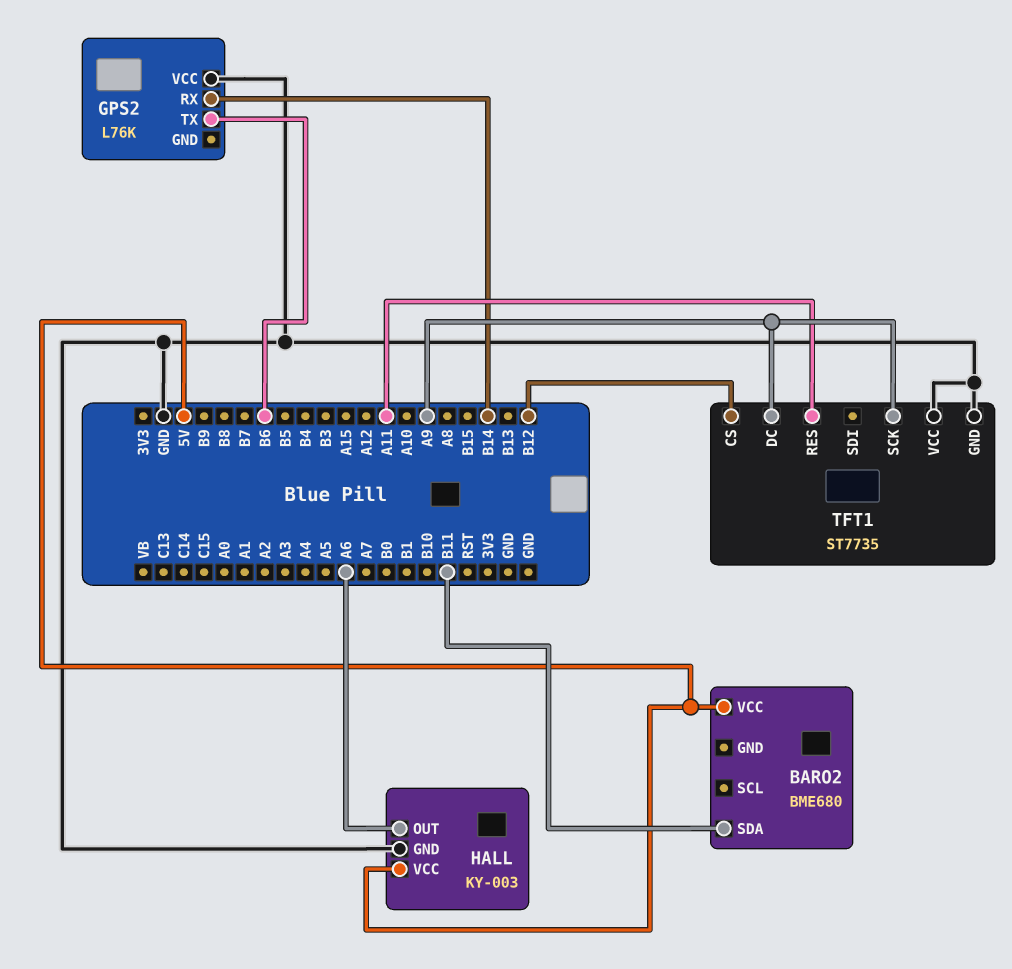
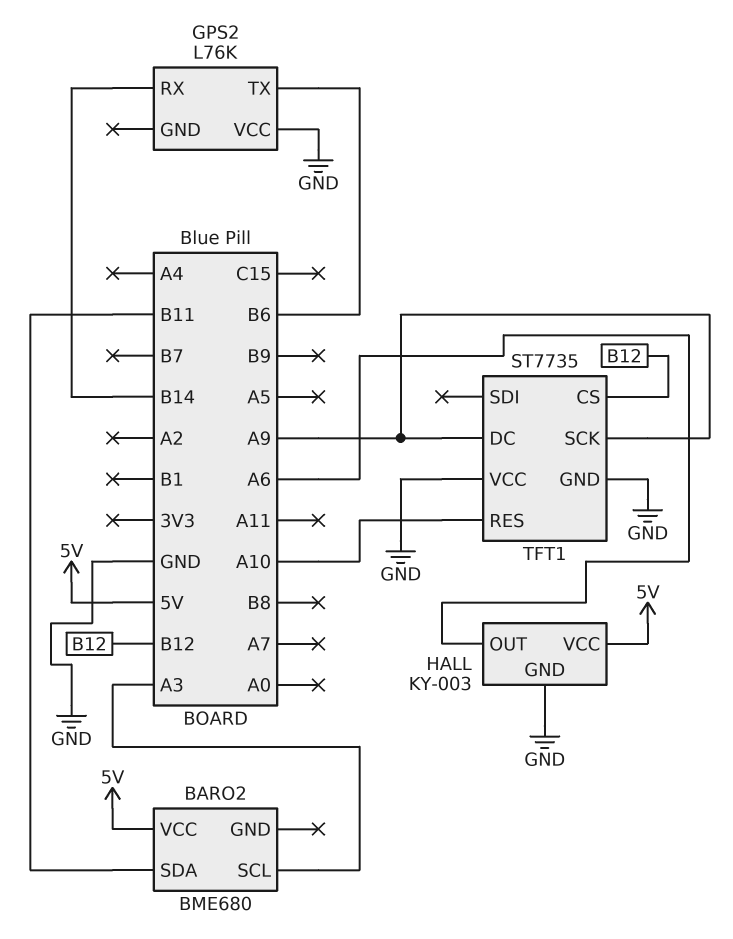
BARO2 pin SCL: none -> A3
TFT1 pin RES: A11 -> A10

